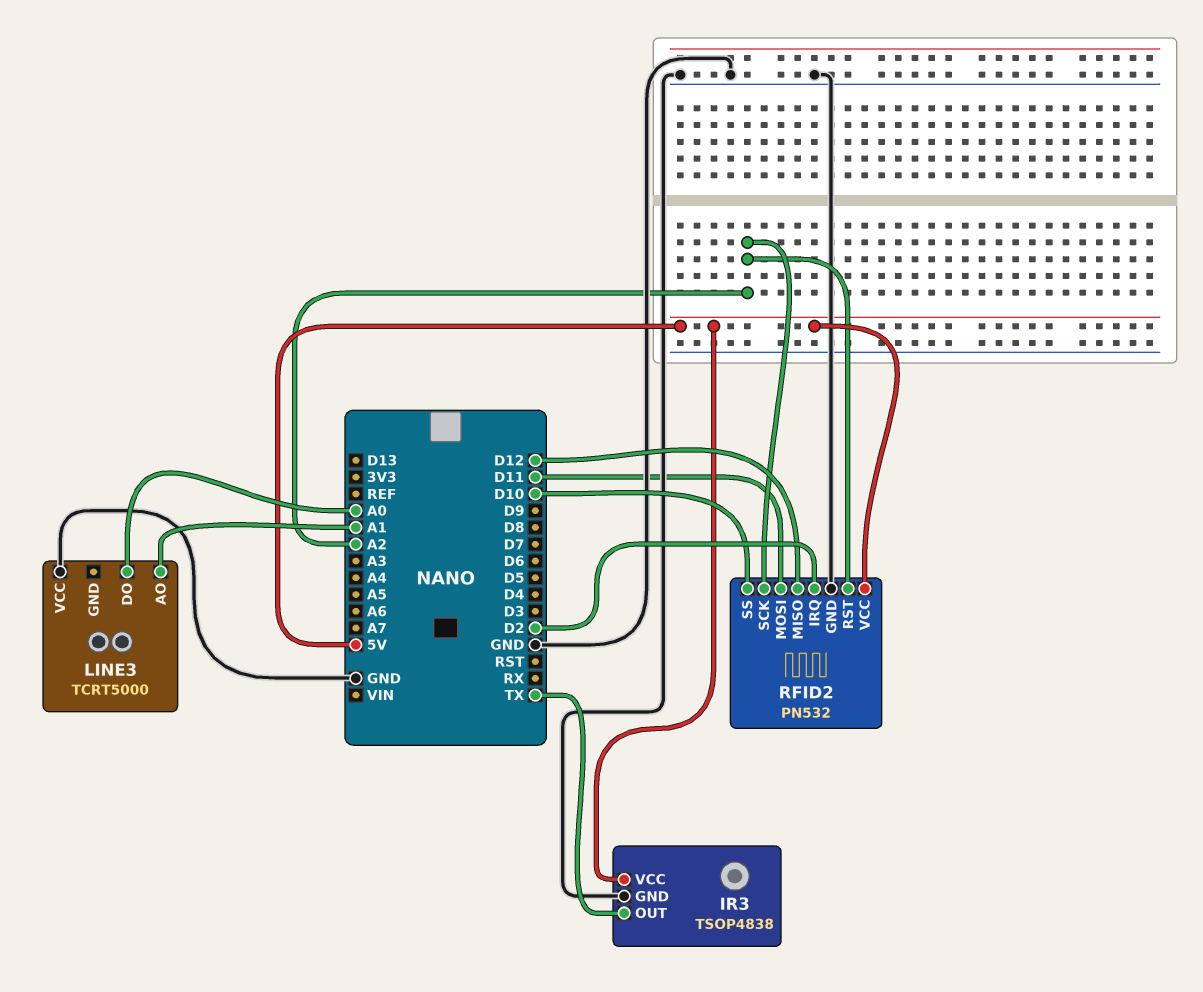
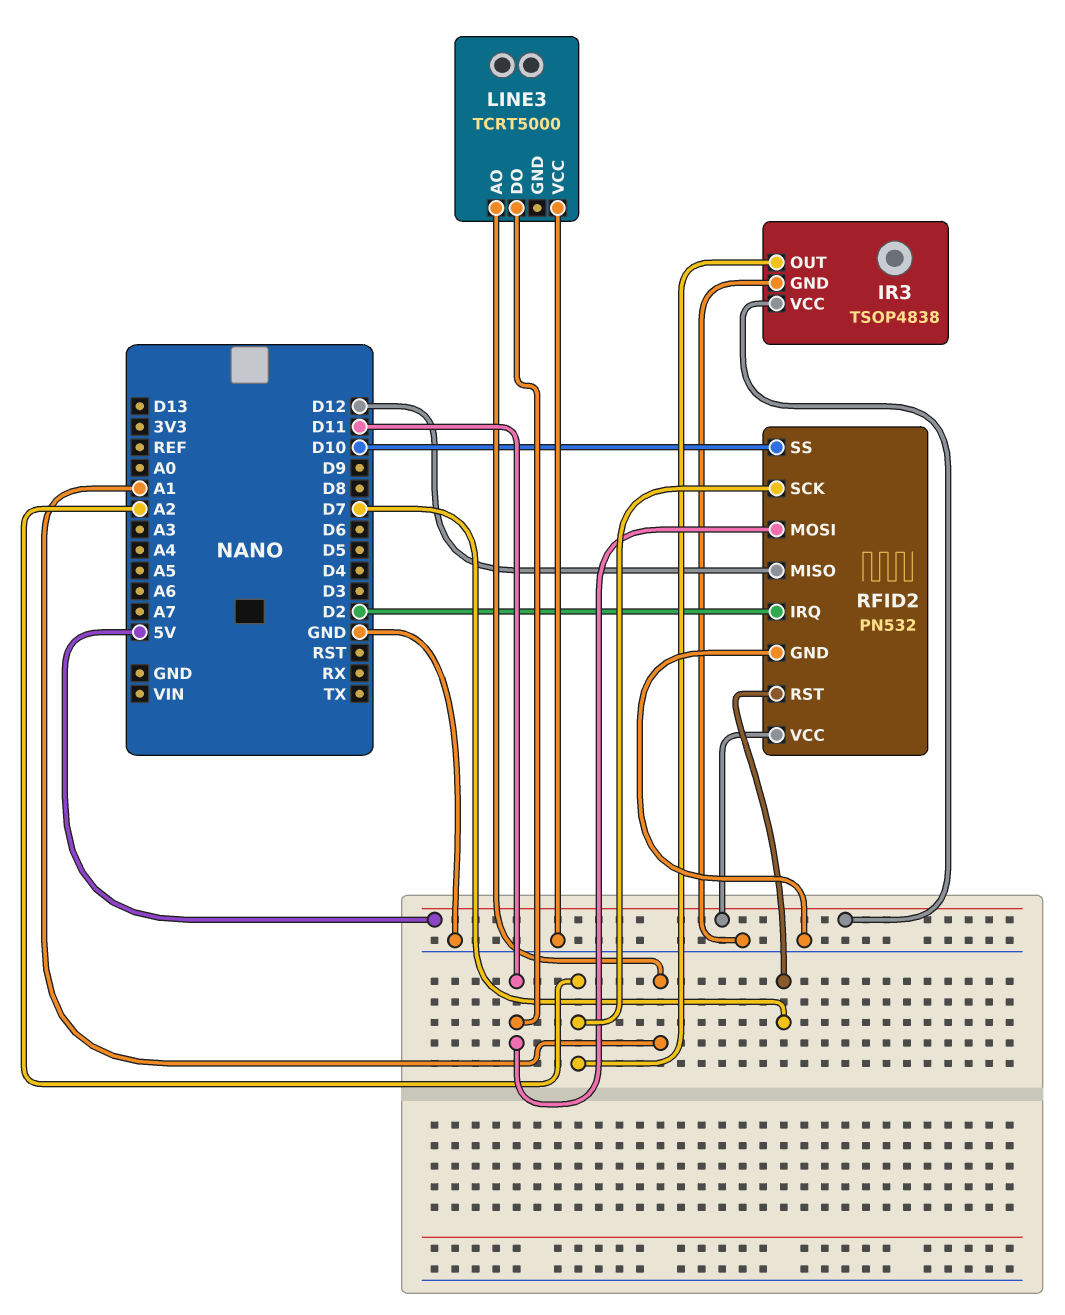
IR3 pin OUT: TX -> A2
LINE3 pin DO: A0 -> D11
RFID2 pin RST: A2 -> D7

